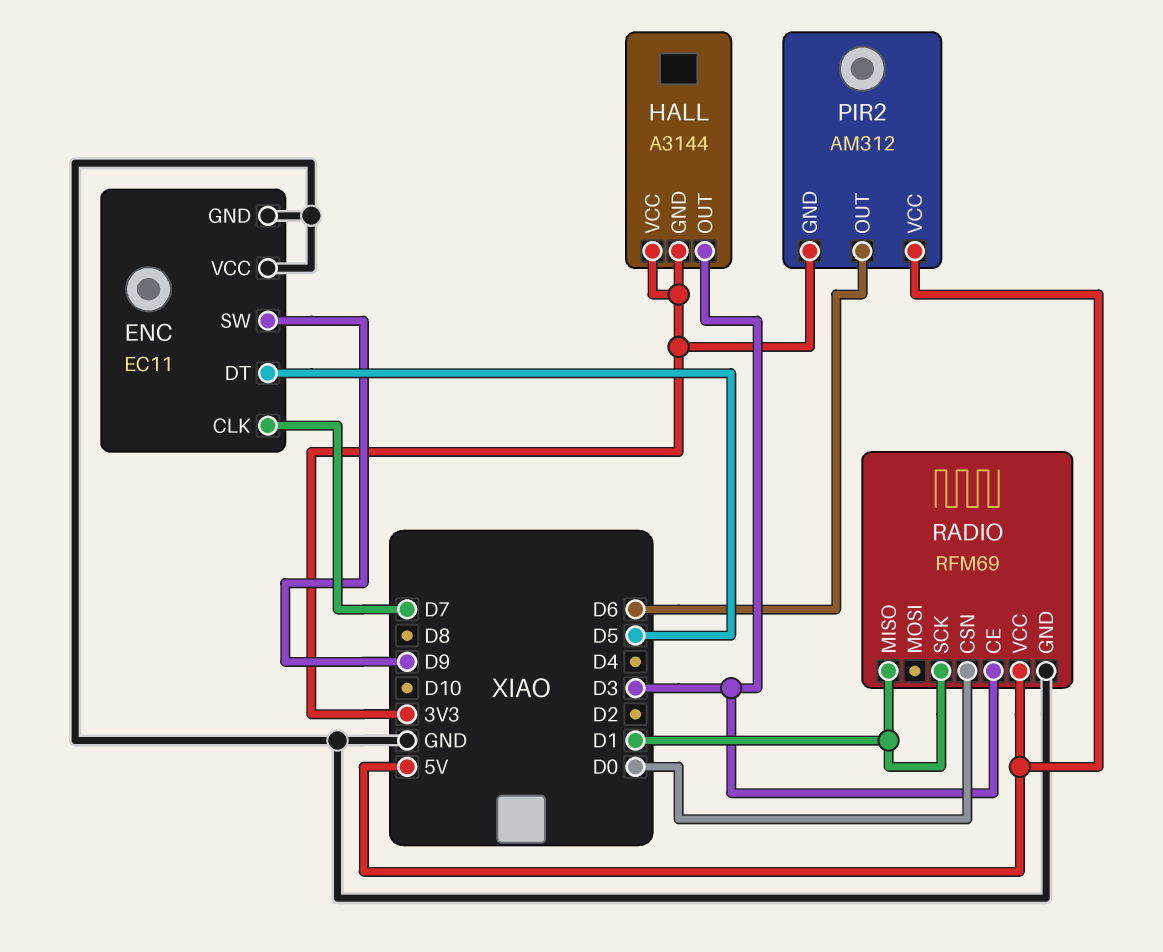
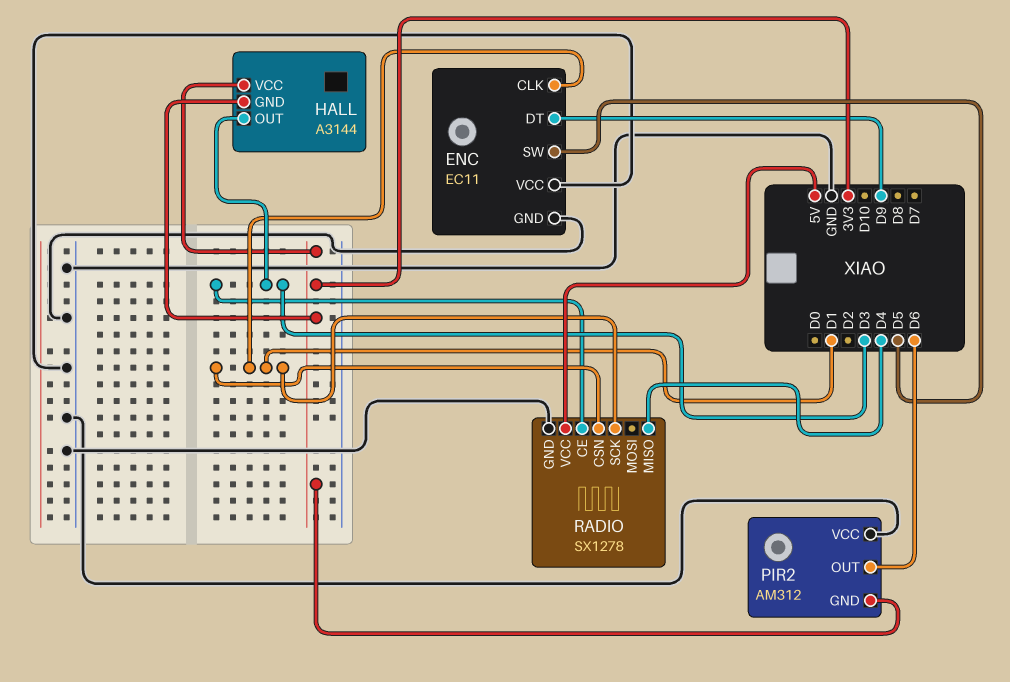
ENC pin CLK: D7 -> D1
ENC pin DT: D5 -> D9
ENC pin SW: D9 -> D5
PIR2 pin VCC: 5V -> GND
RADIO: RFM69 -> SX1278
RADIO pin CSN: D0 -> D1
RADIO pin MISO: D1 -> D4

